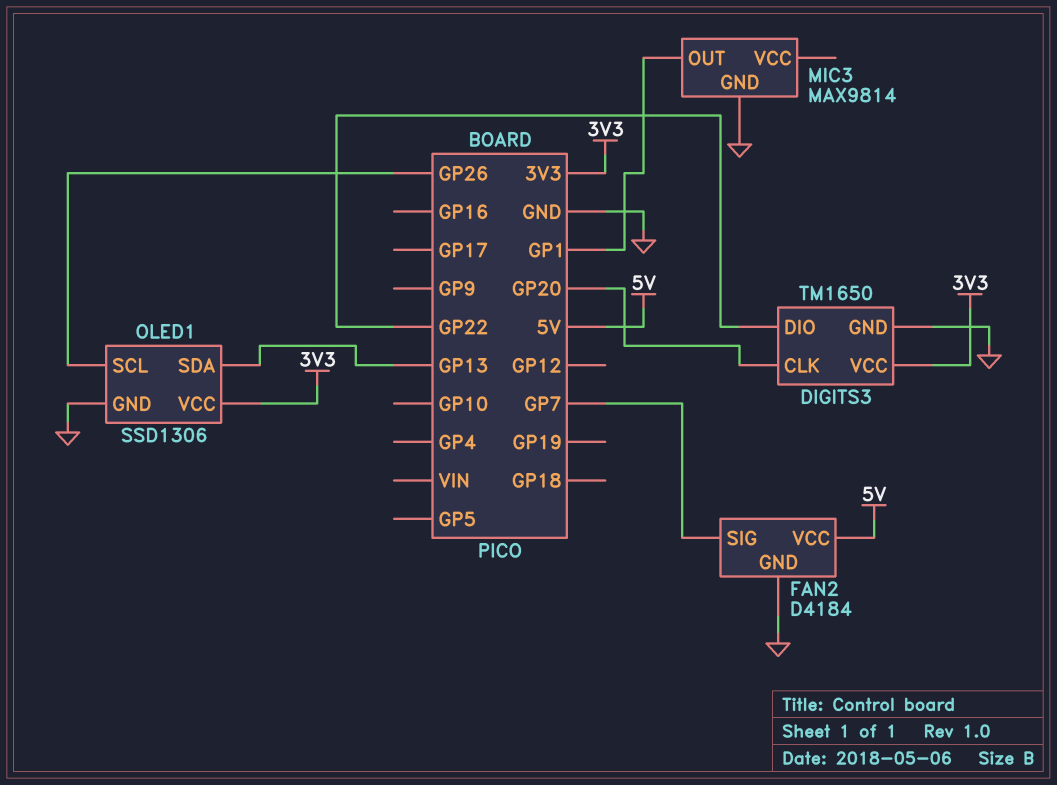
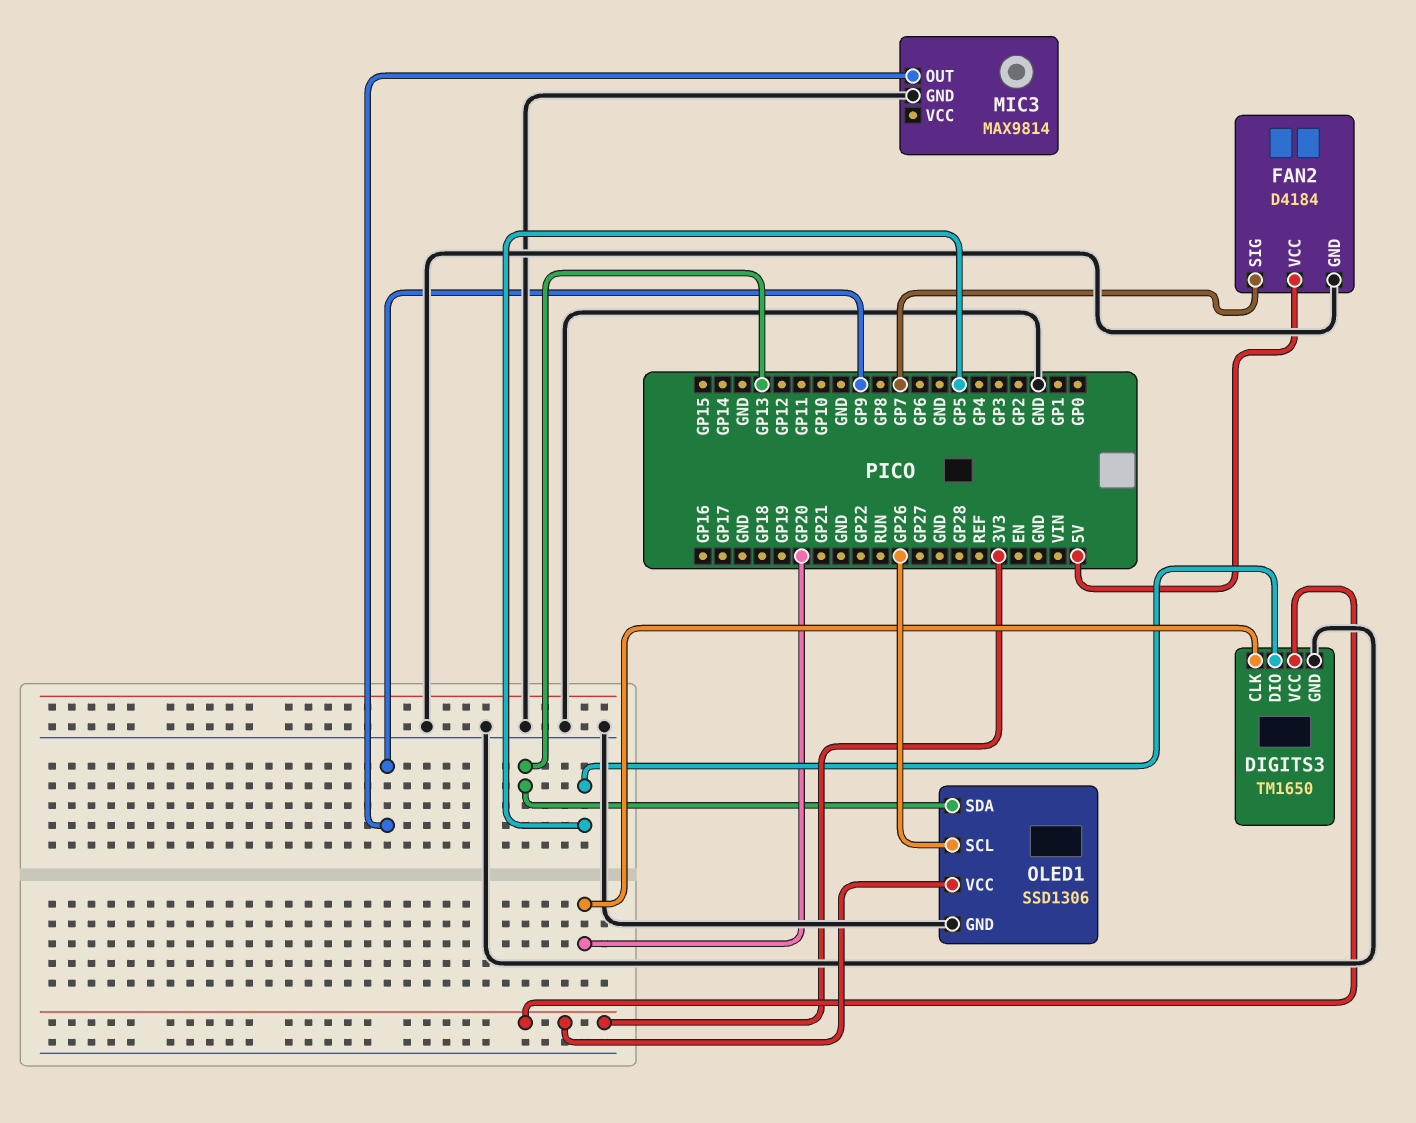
DIGITS3 pin DIO: GP22 -> GP5
MIC3 pin OUT: GP1 -> GP9

